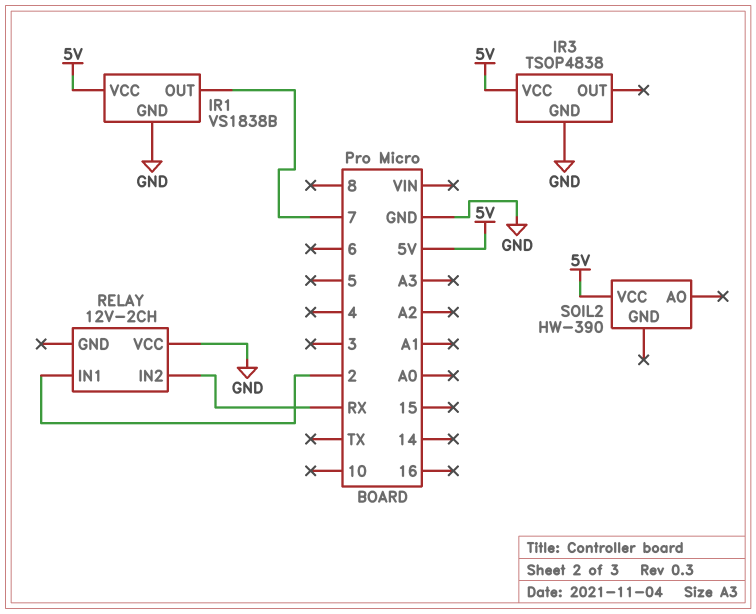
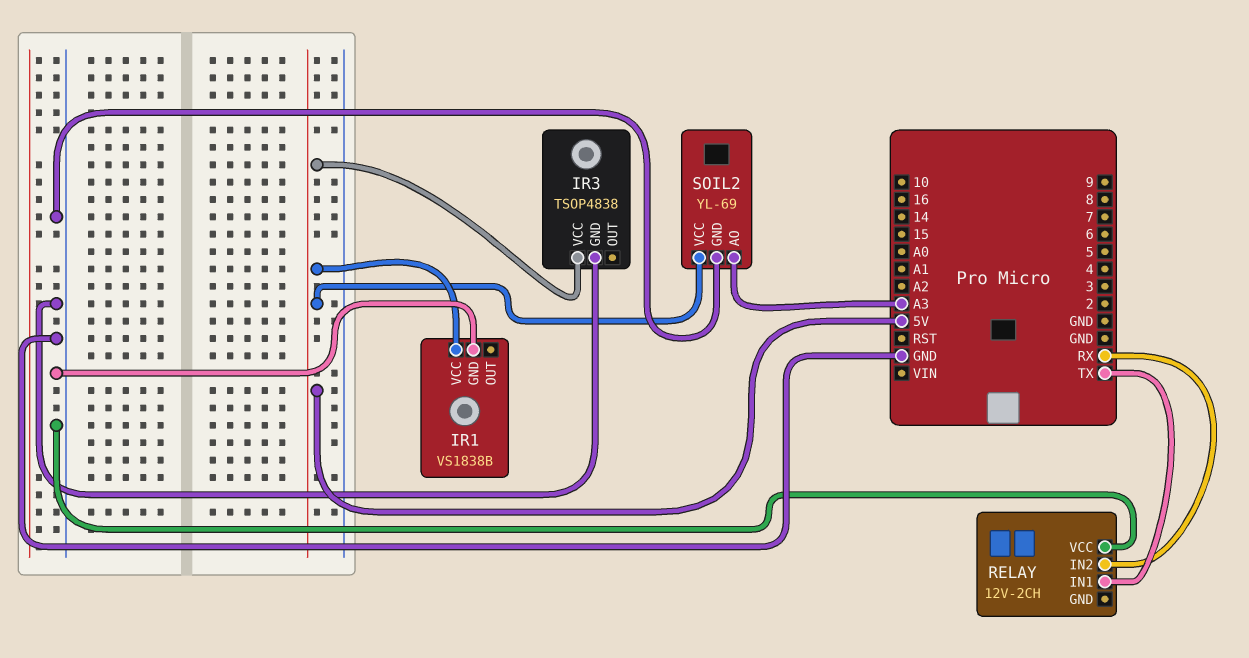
IR1 pin OUT: 7 -> none
RELAY pin IN1: 2 -> TX
SOIL2: HW-390 -> YL-69
SOIL2 pin AO: none -> A3
SOIL2 pin GND: none -> GND

